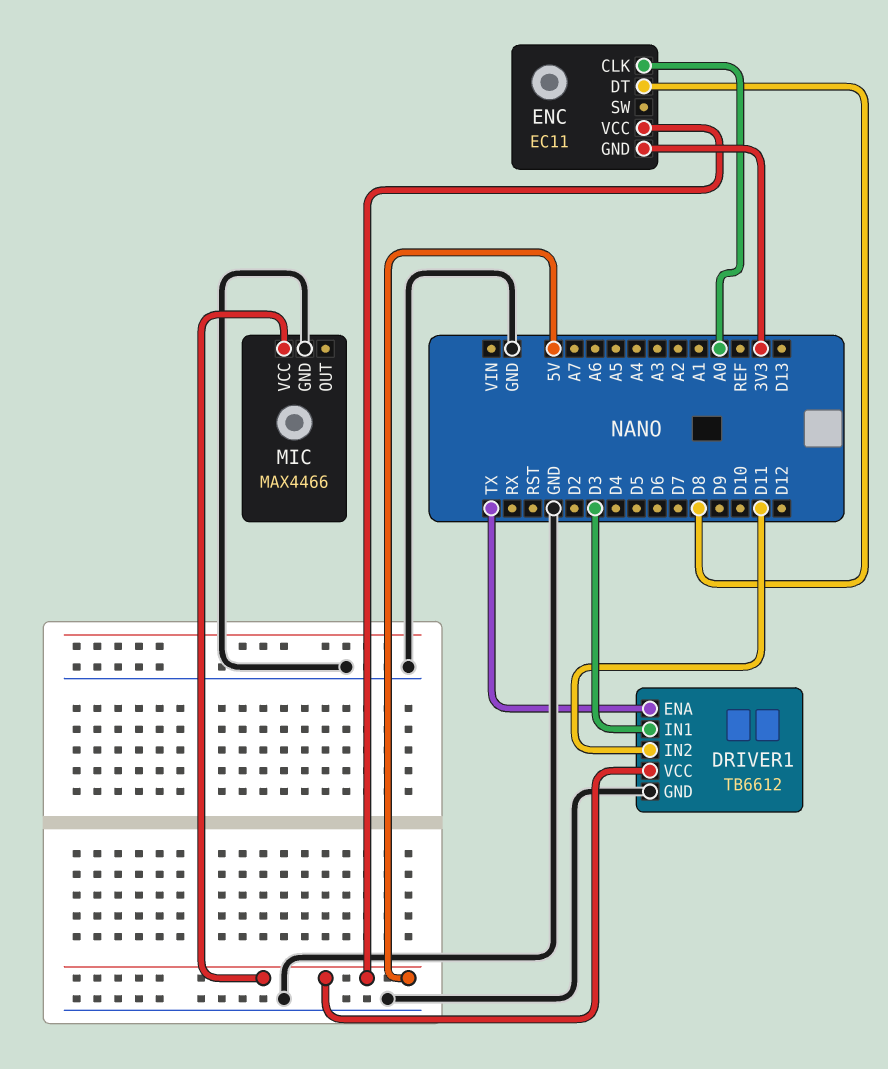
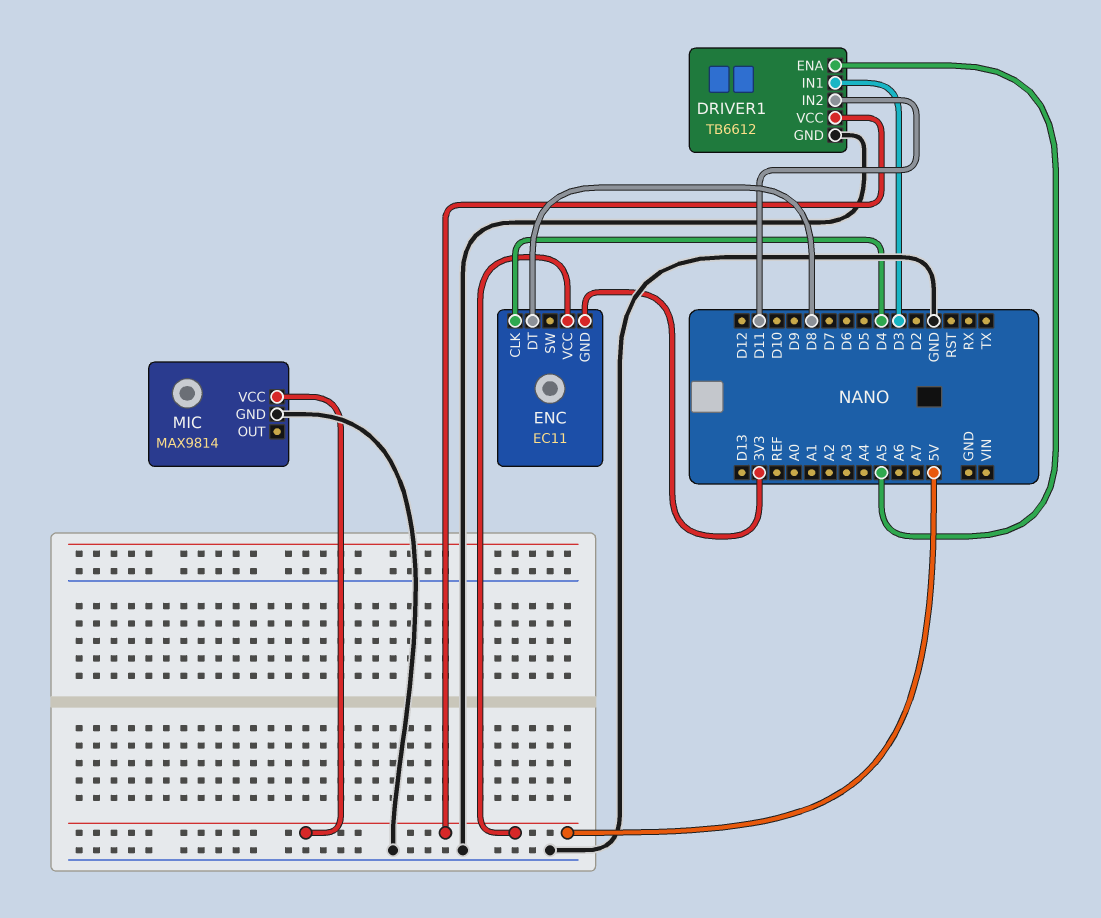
DRIVER1 pin ENA: TX -> A5
ENC pin CLK: A0 -> D4
MIC: MAX4466 -> MAX9814

